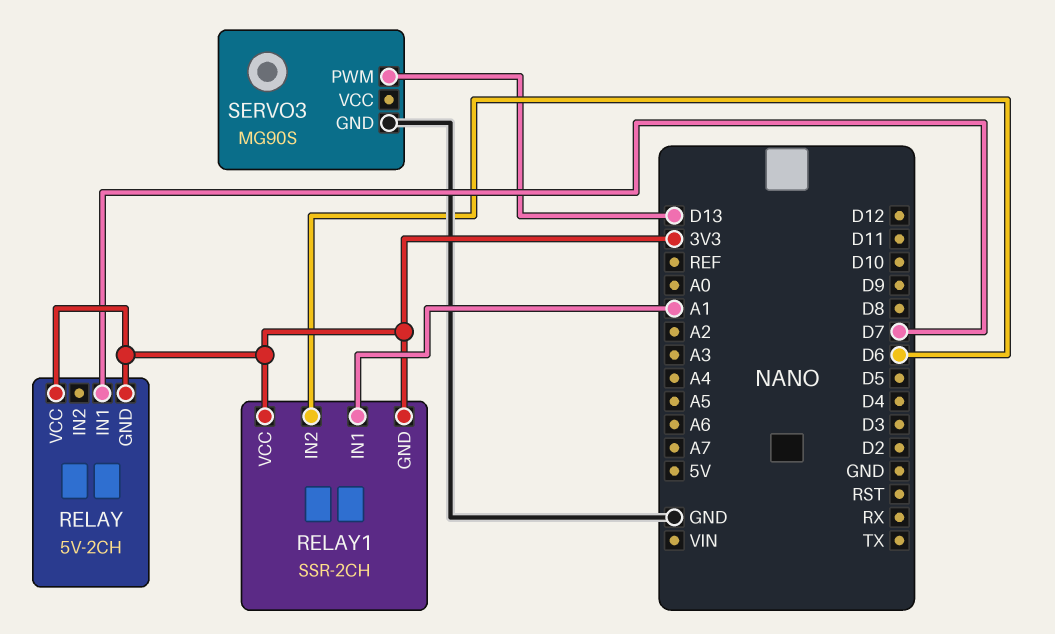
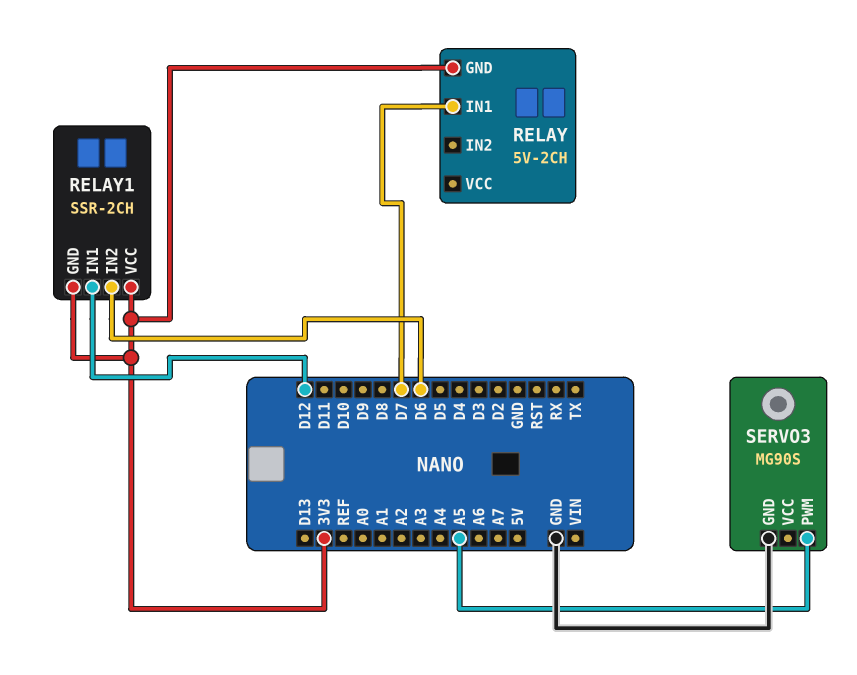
RELAY pin VCC: 3V3 -> none
RELAY1 pin IN1: A1 -> D12
SERVO3 pin PWM: D13 -> A5

